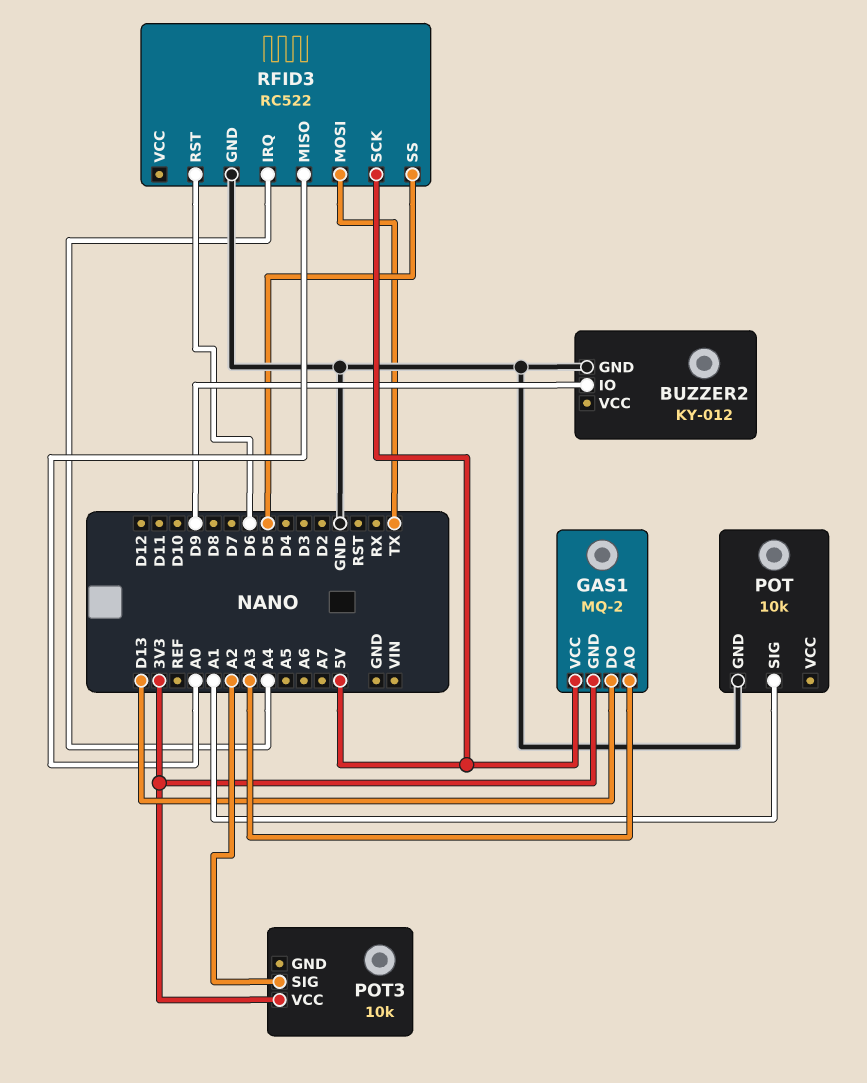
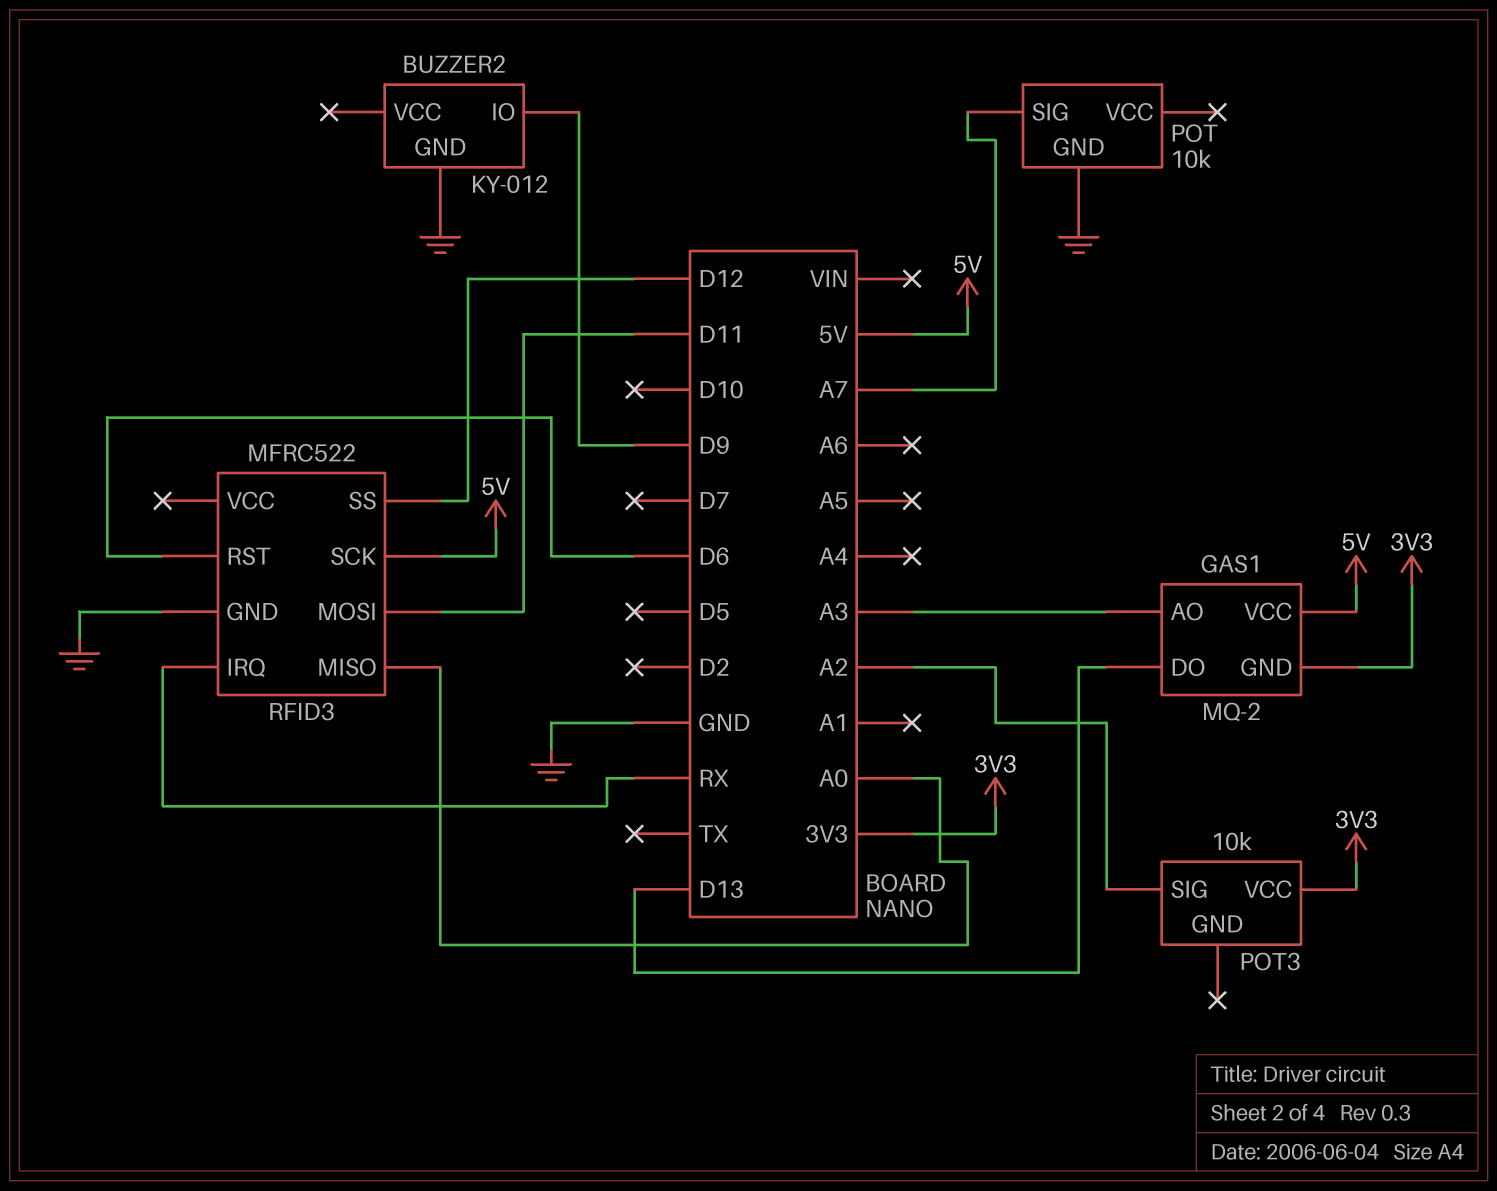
POT pin SIG: A1 -> A7
RFID3: RC522 -> MFRC522
RFID3 pin IRQ: A4 -> RX
RFID3 pin MOSI: TX -> D11
RFID3 pin SS: D5 -> D12

